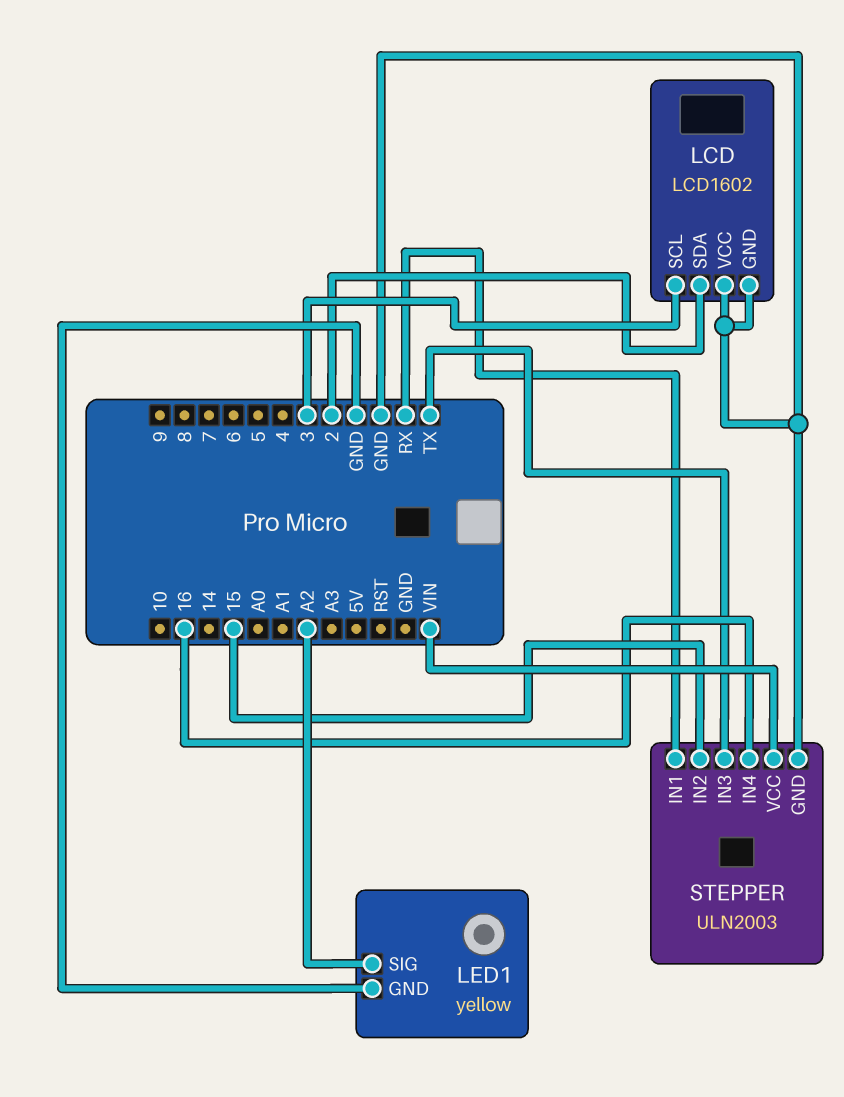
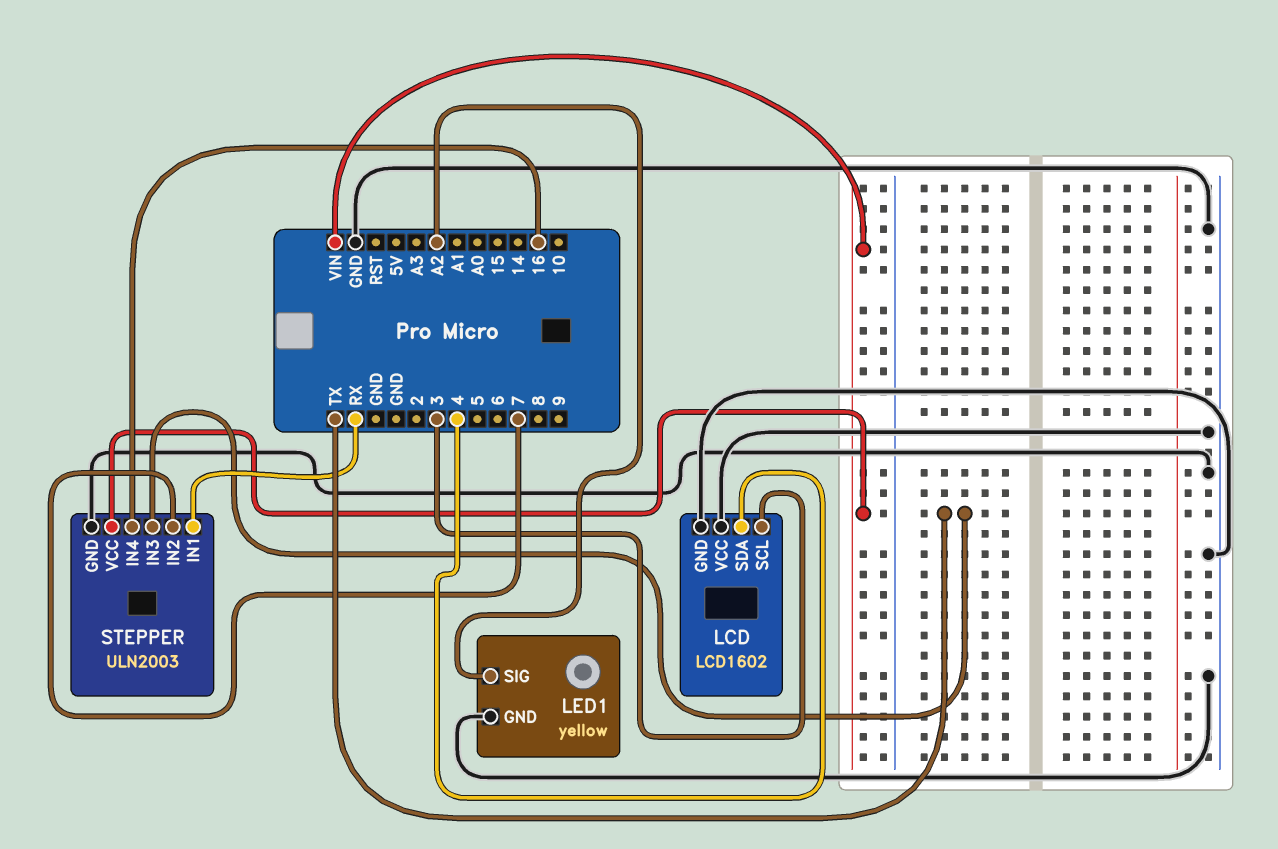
LCD pin SDA: 2 -> 4
STEPPER pin IN2: 15 -> 7

